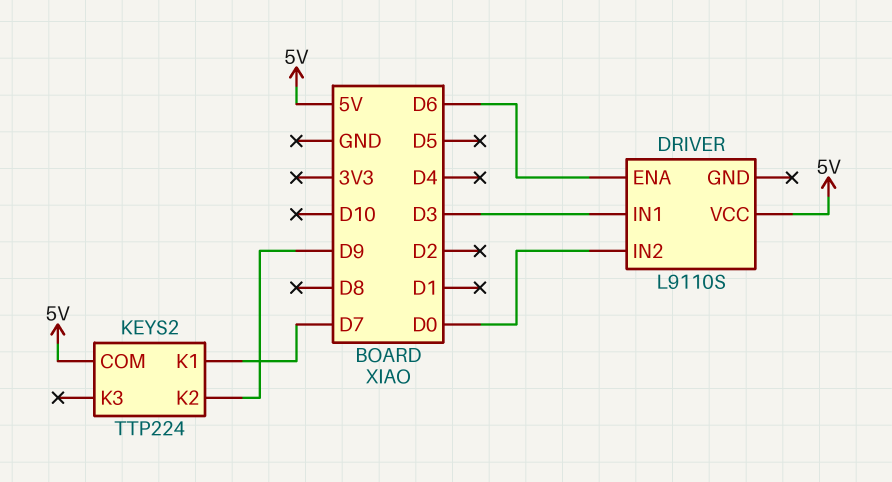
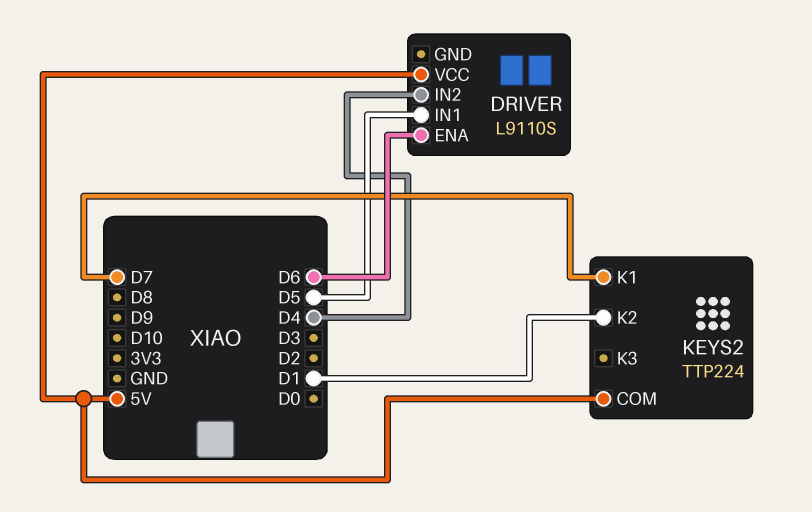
DRIVER pin IN1: D3 -> D5
DRIVER pin IN2: D0 -> D4
KEYS2 pin K2: D9 -> D1

